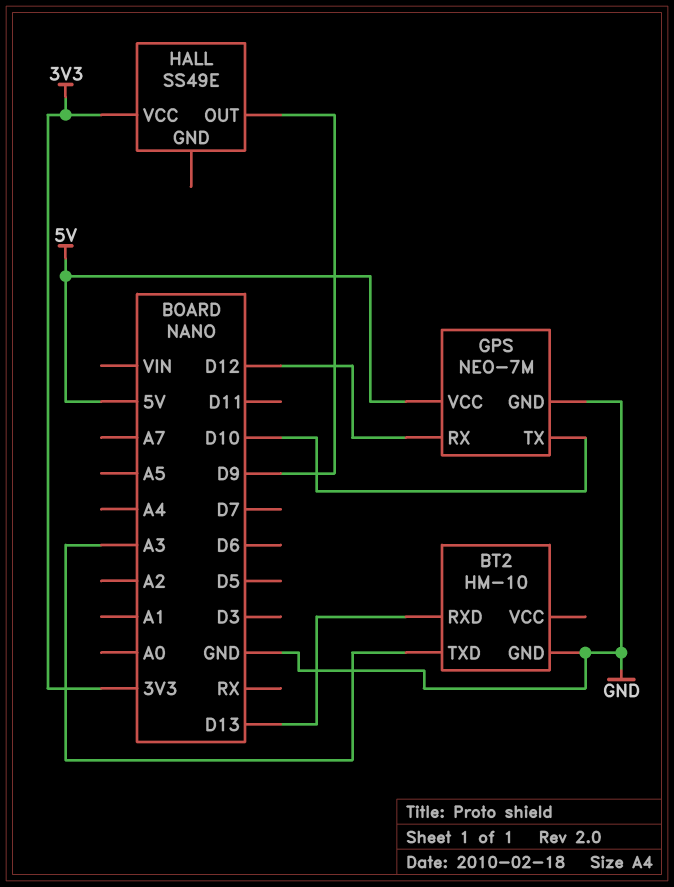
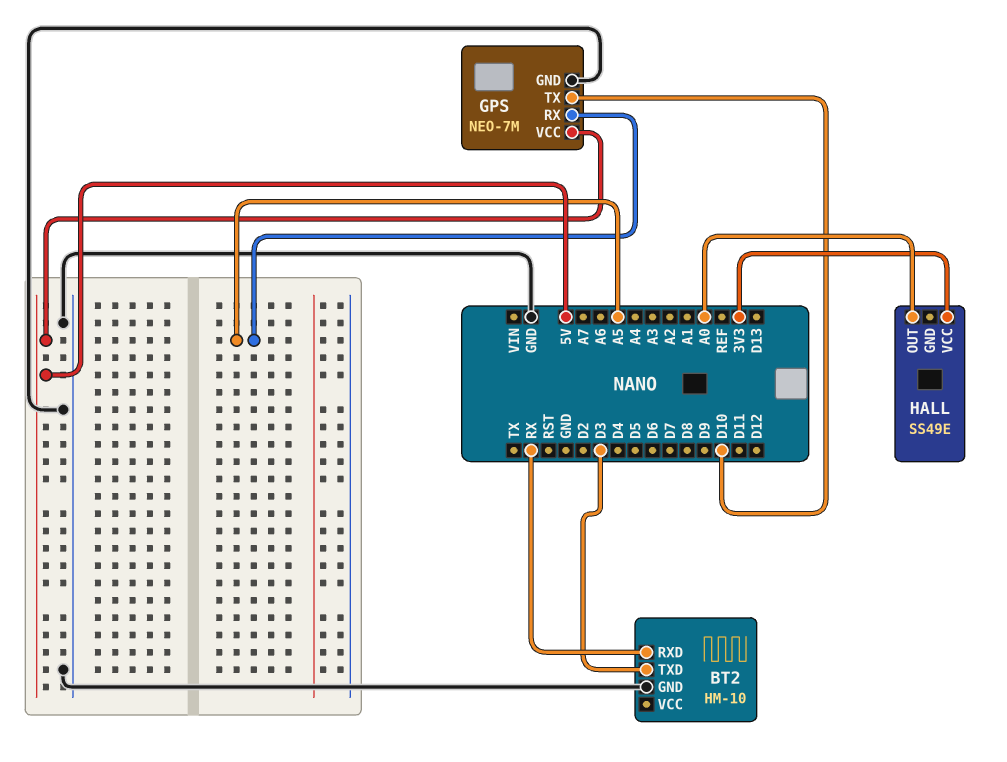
BT2 pin RXD: D13 -> RX
BT2 pin TXD: A3 -> D3
GPS pin RX: D12 -> A5
HALL pin OUT: D9 -> A0

